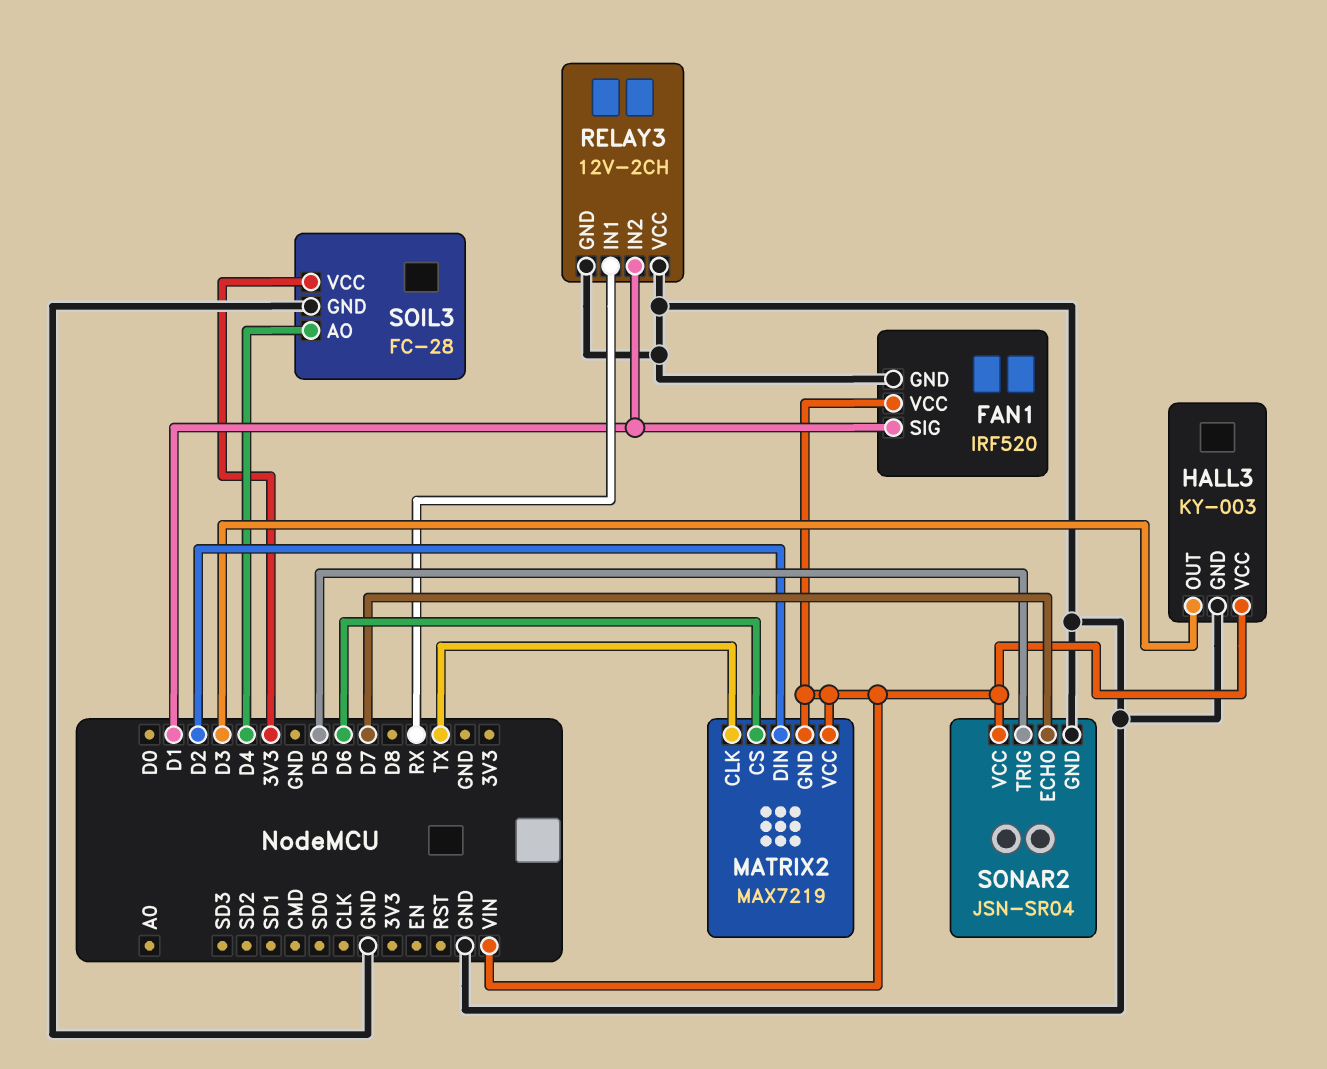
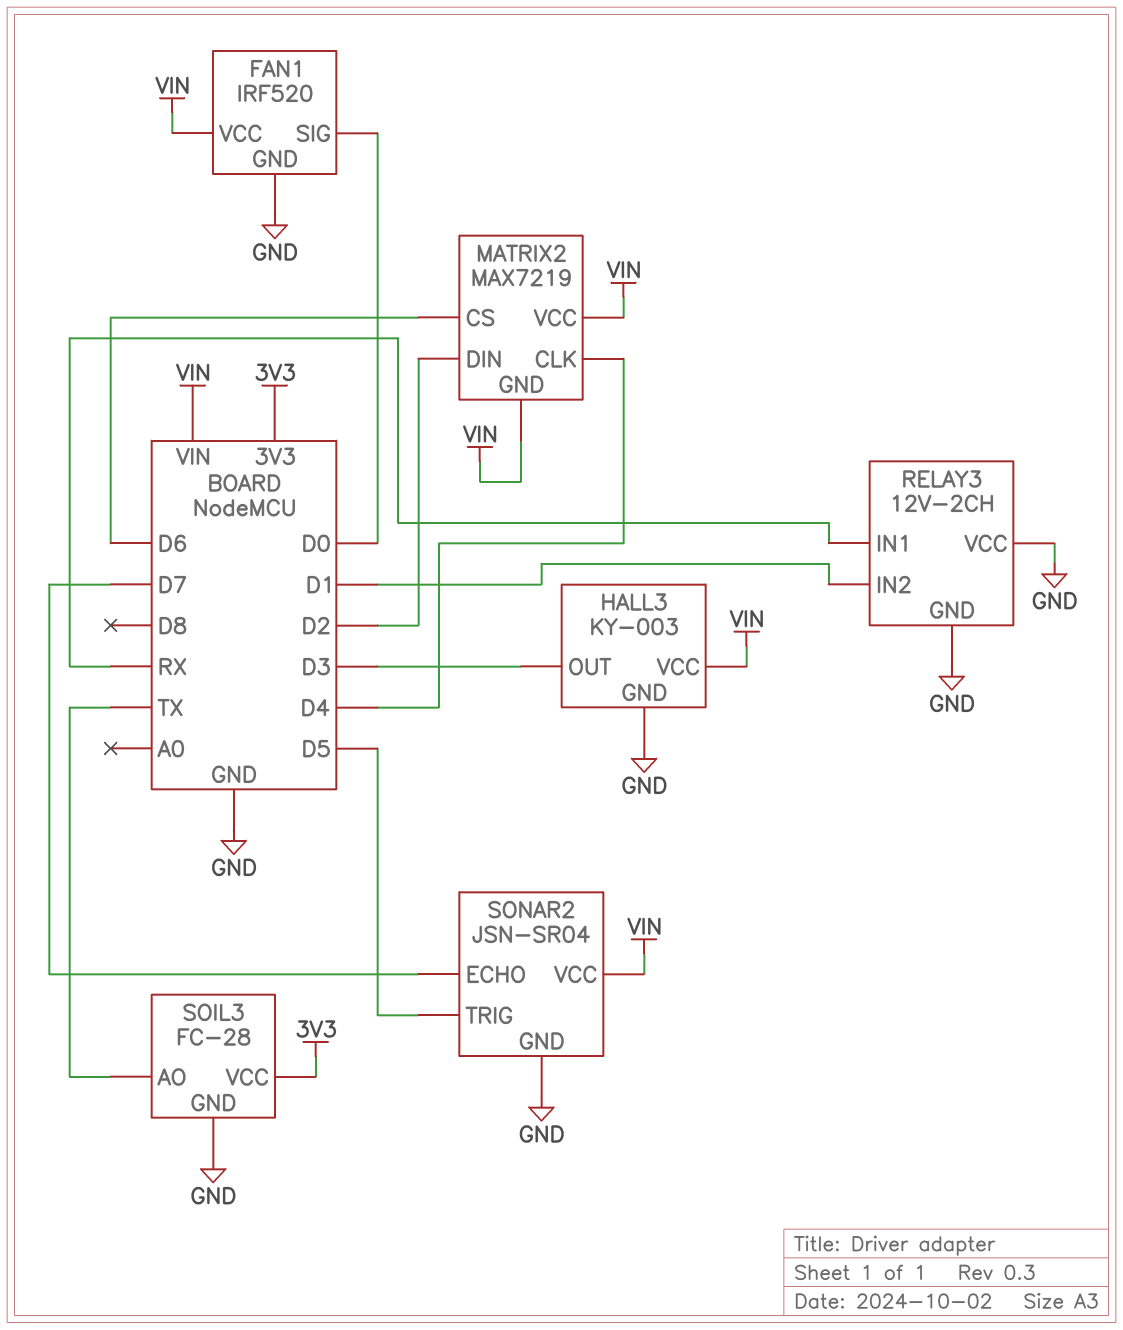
FAN1 pin SIG: D1 -> D0
MATRIX2 pin CLK: TX -> D4
SOIL3 pin AO: D4 -> TX

